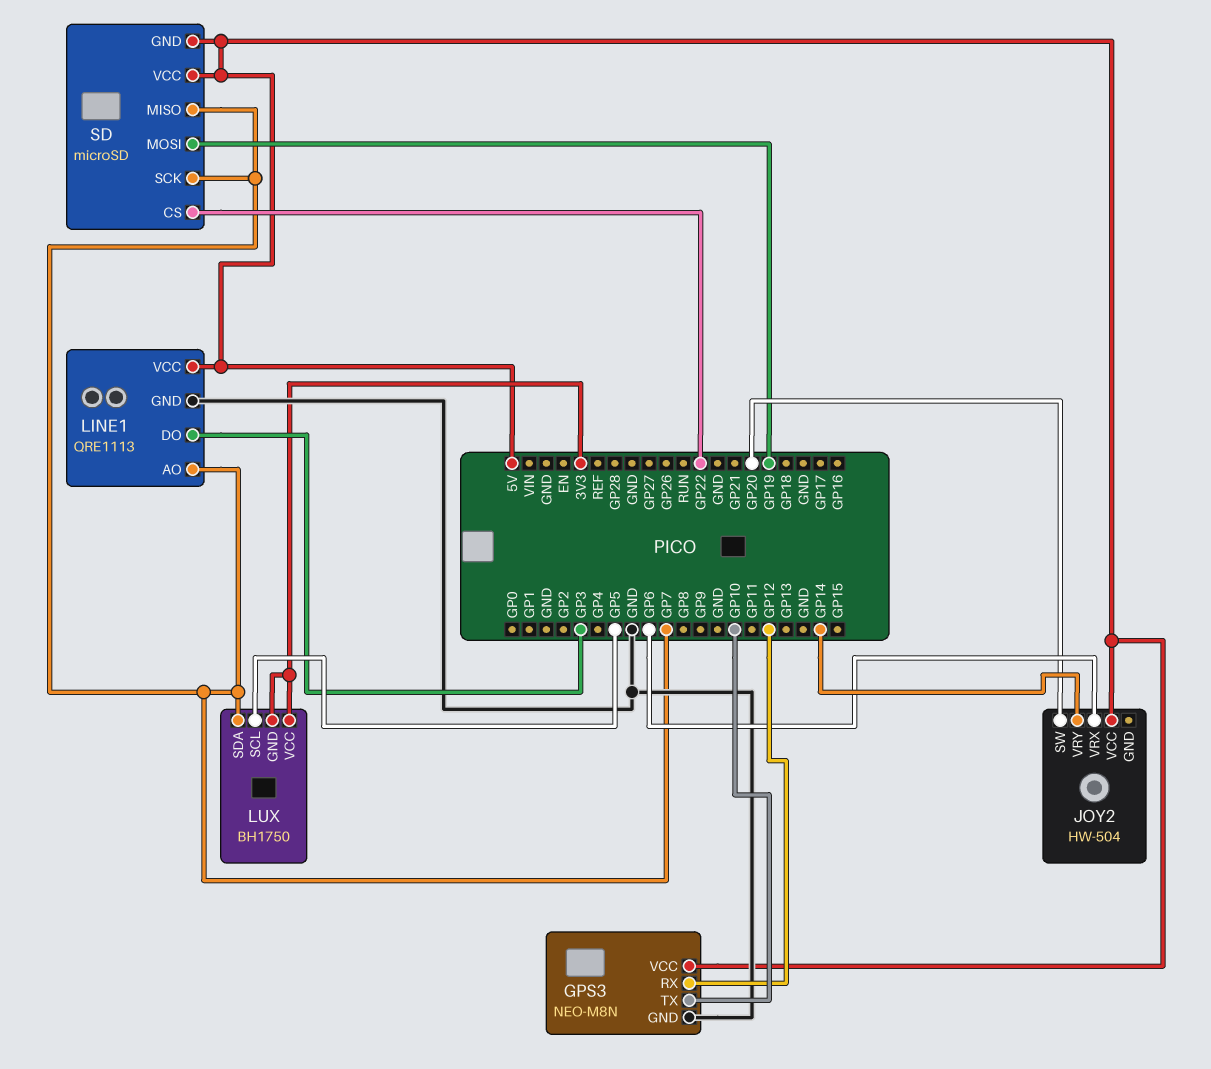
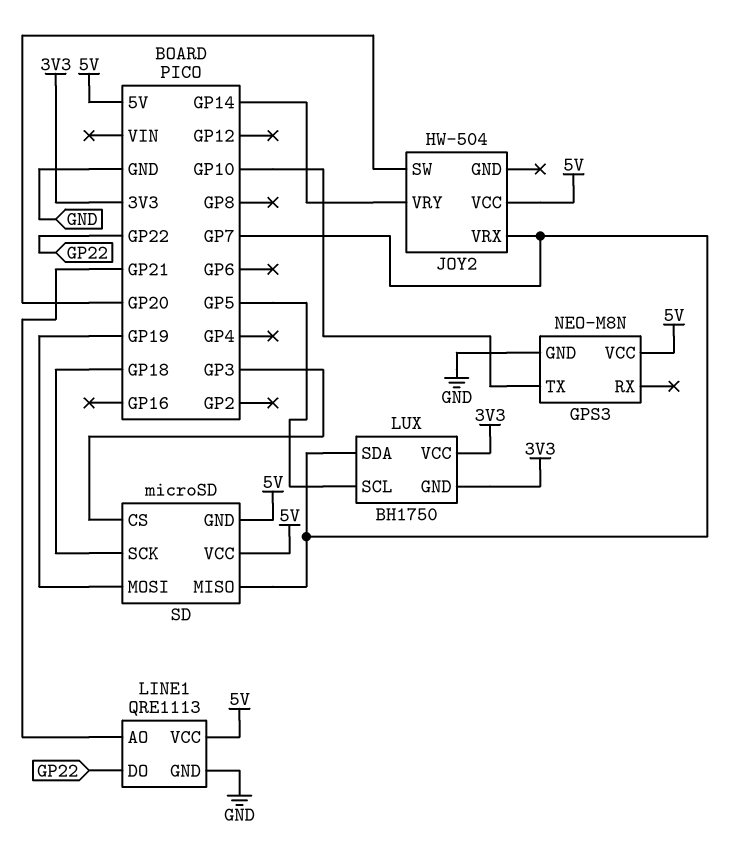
GPS3 pin RX: GP12 -> none
JOY2 pin VRX: GP6 -> GP7
LINE1 pin AO: GP7 -> GP21
LINE1 pin DO: GP3 -> GP22
SD pin CS: GP22 -> GP3
SD pin SCK: GP7 -> GP18

